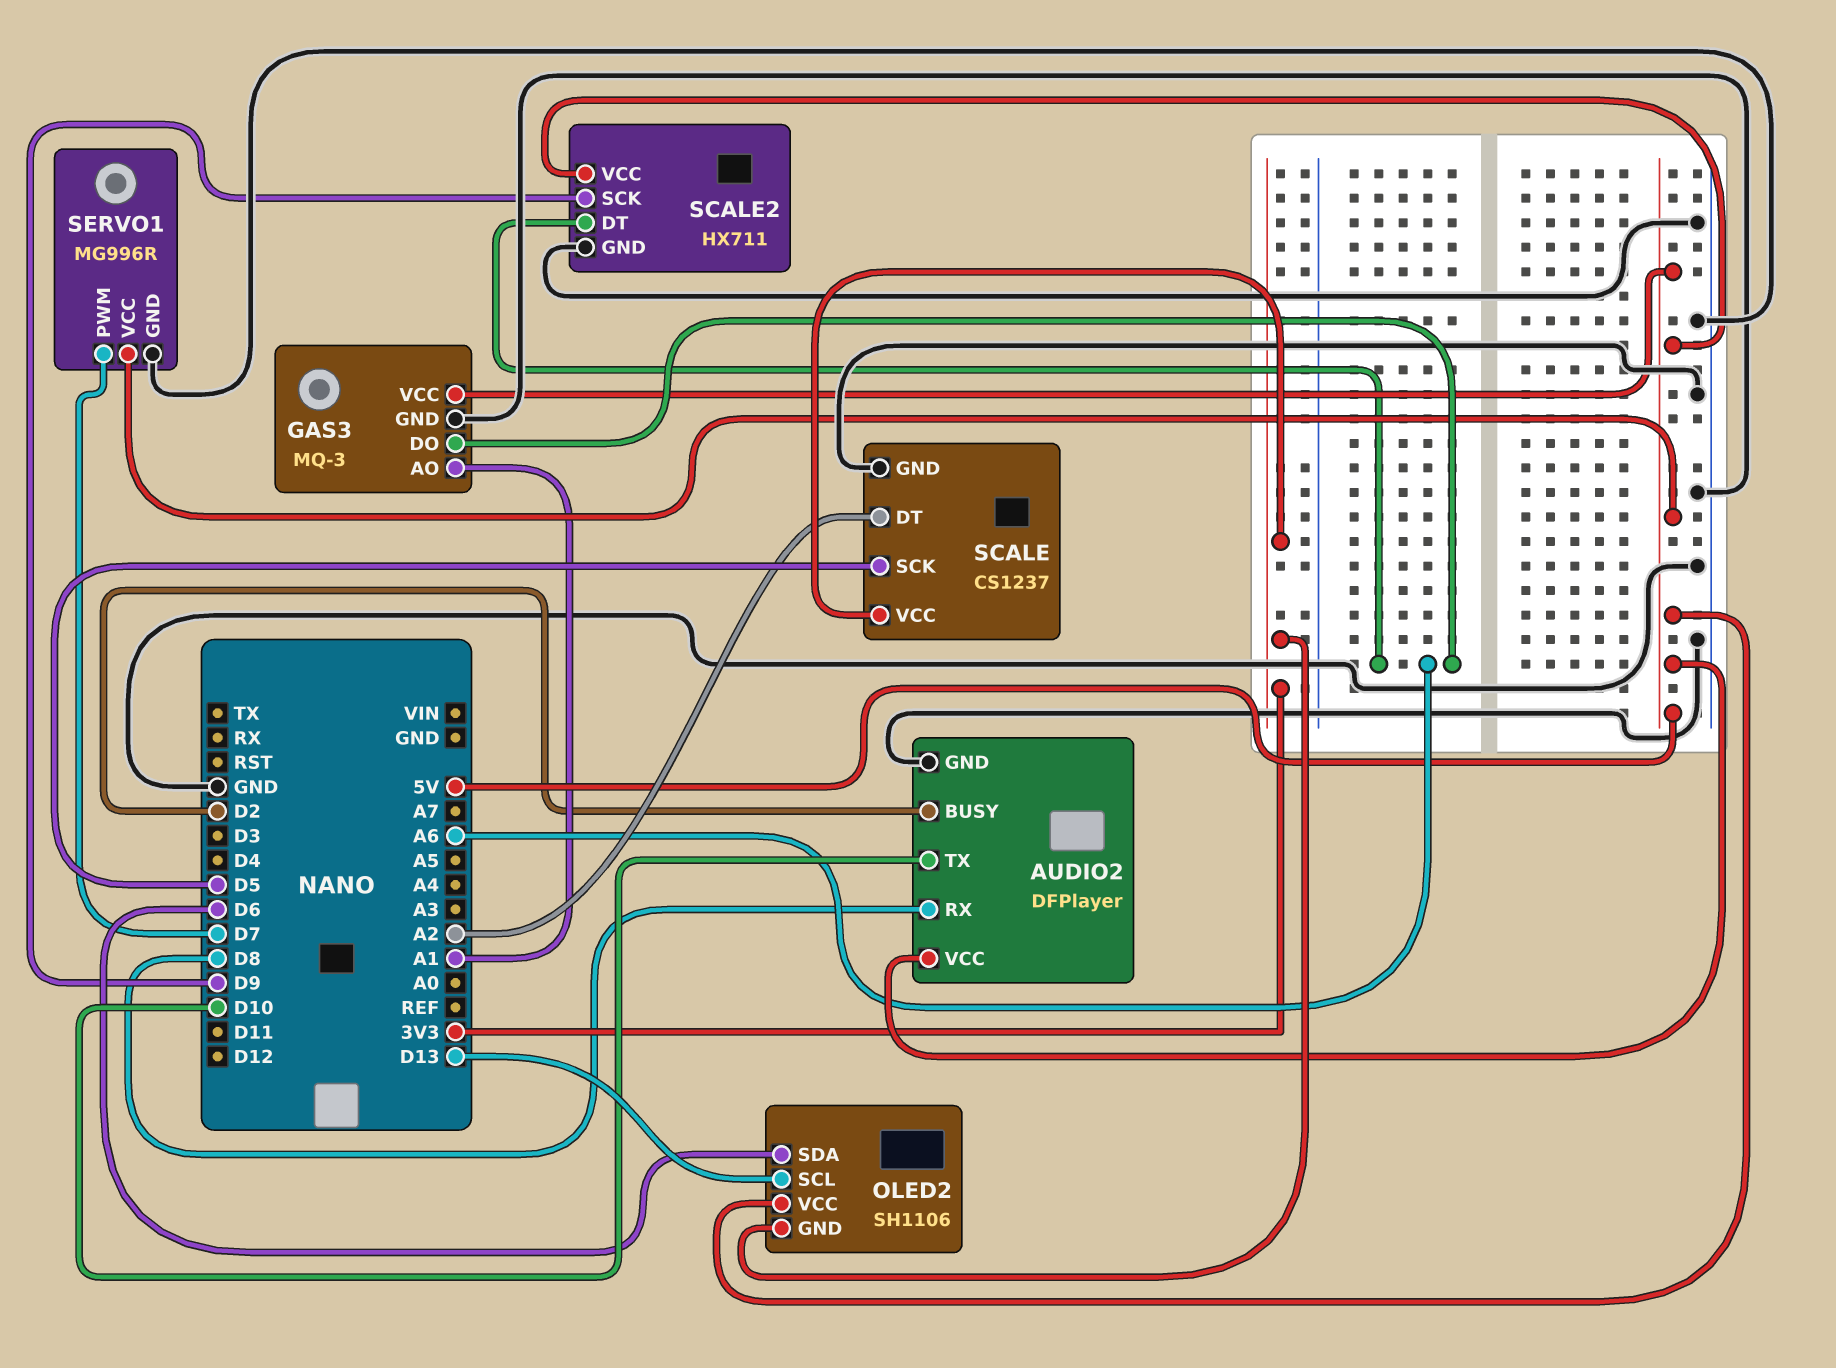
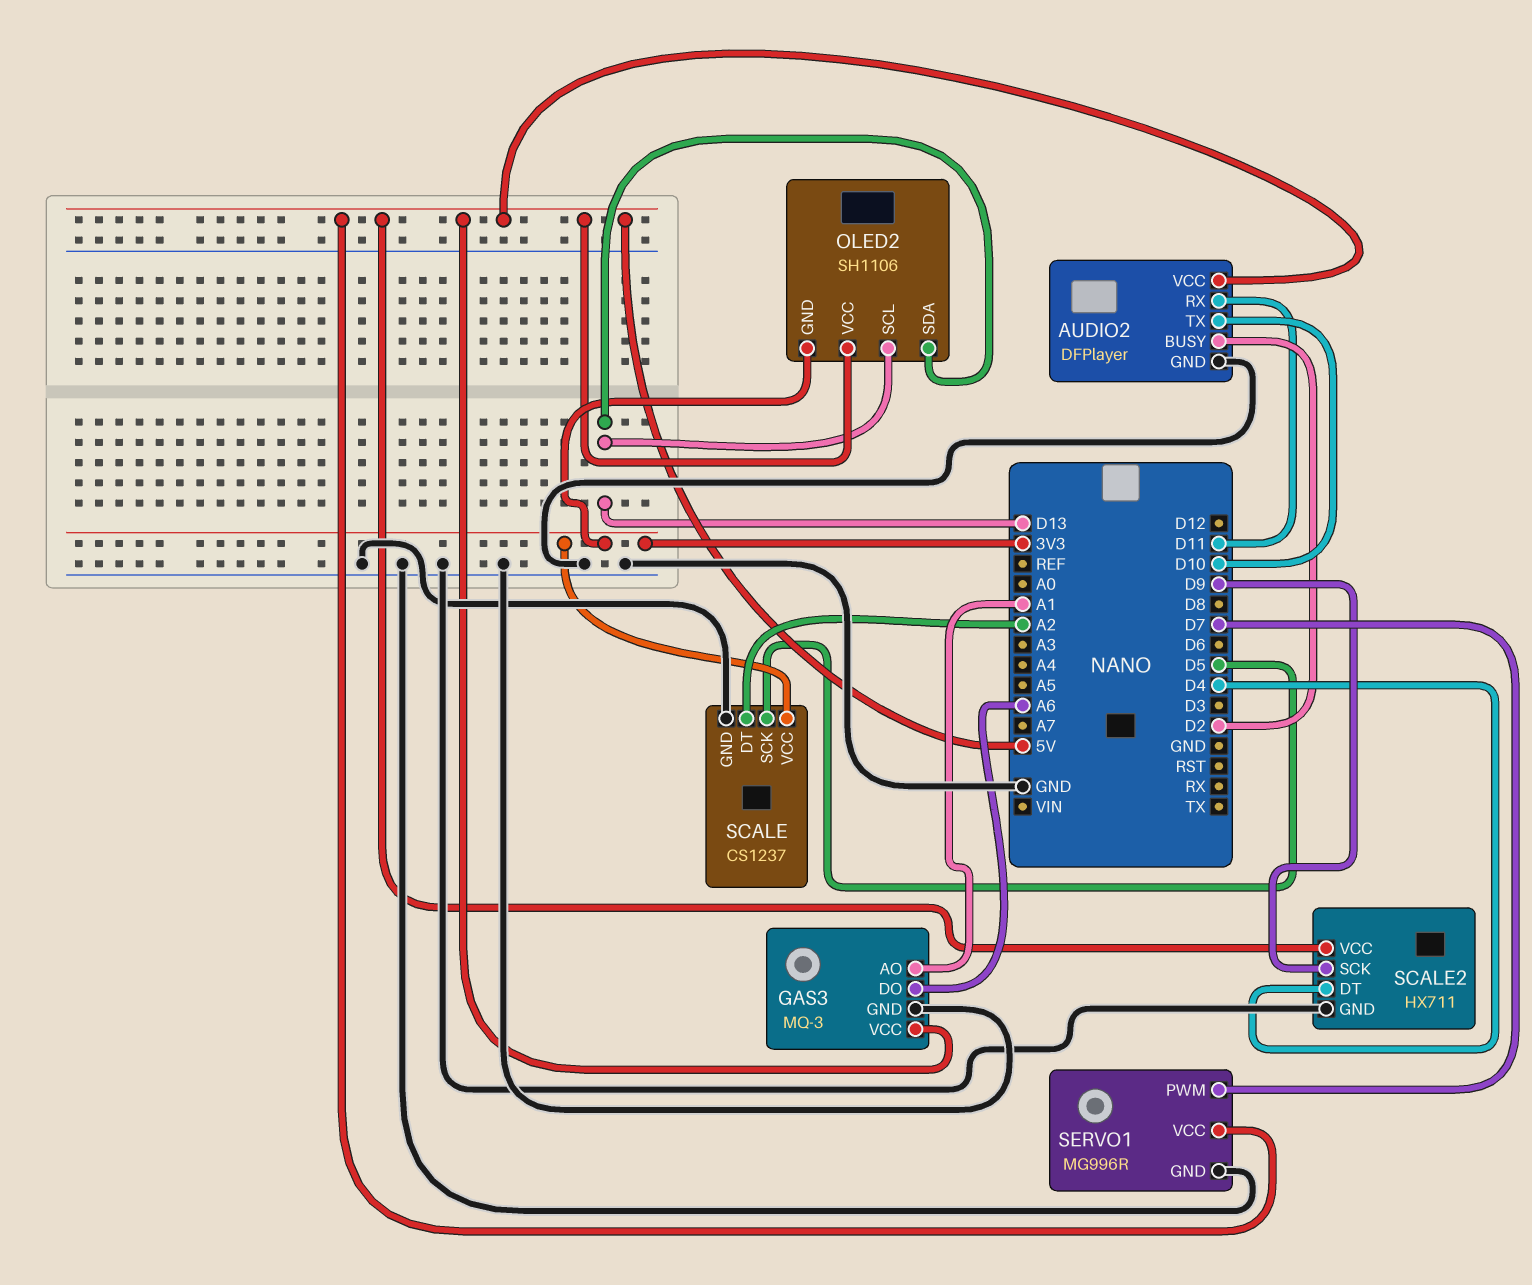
AUDIO2 pin RX: D8 -> D11
OLED2 pin SDA: D6 -> D13
SCALE2 pin DT: A6 -> D4

